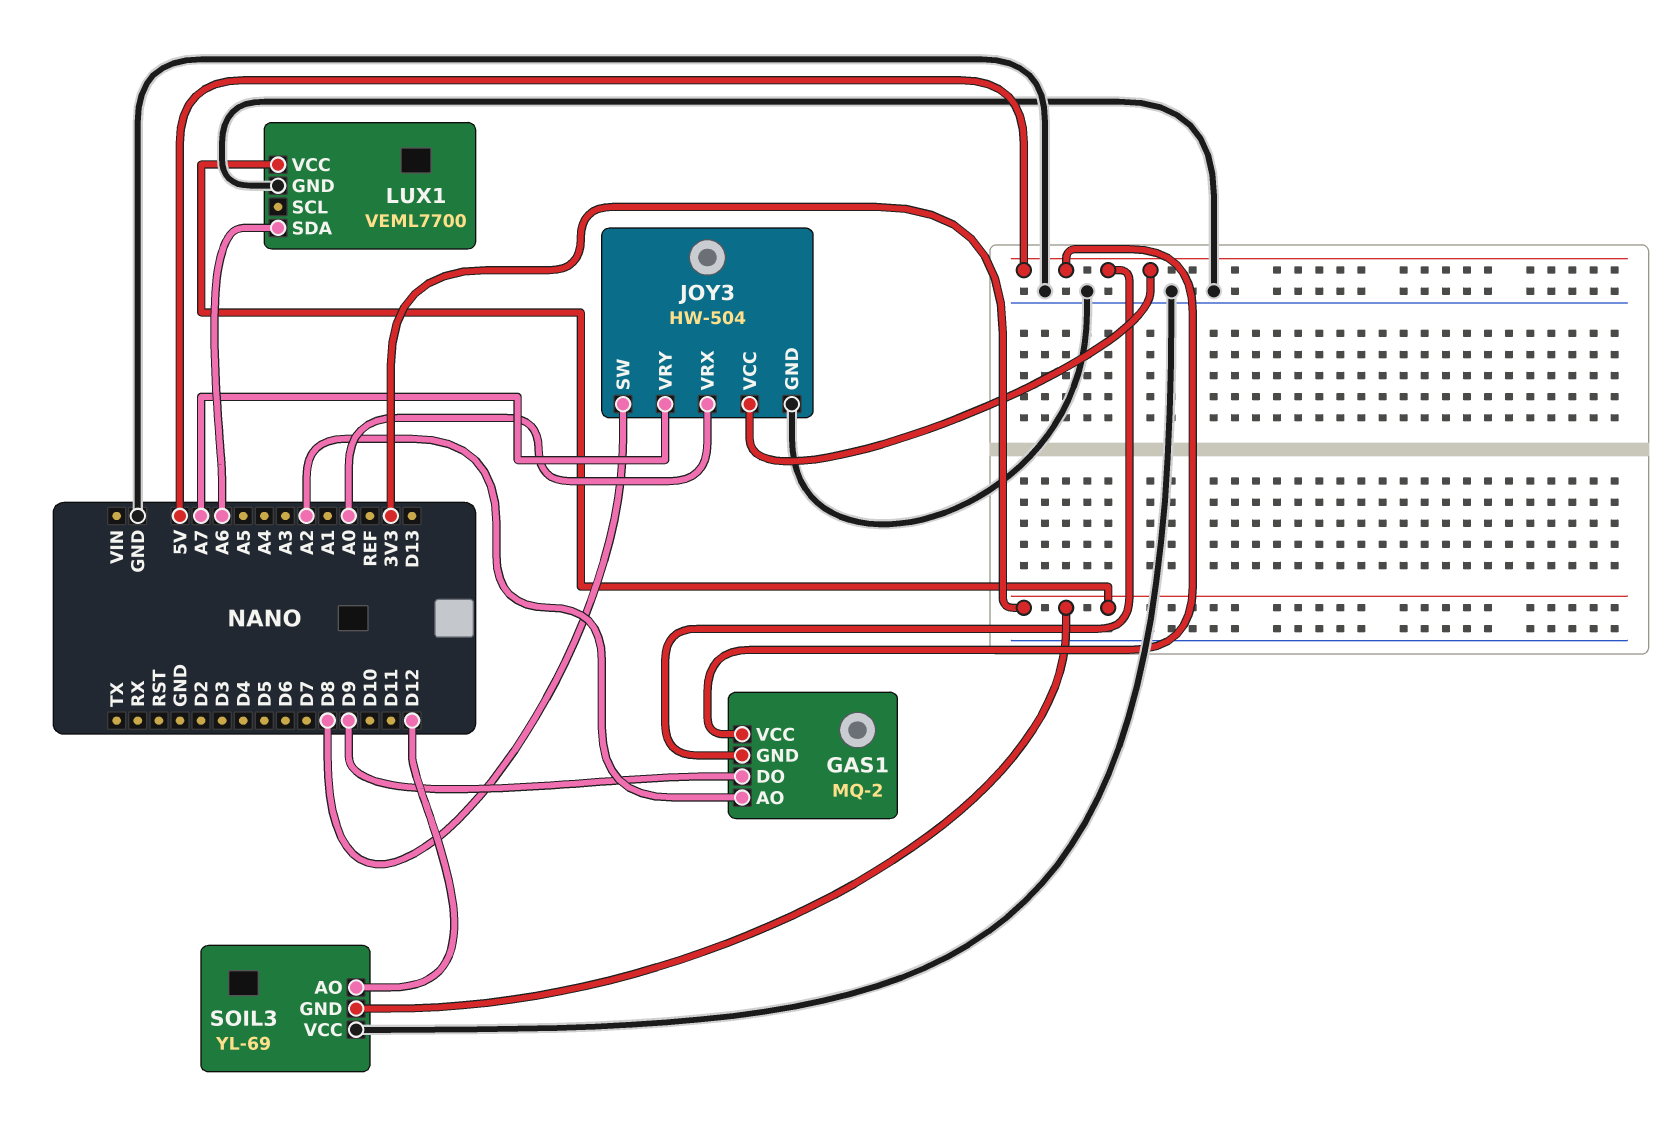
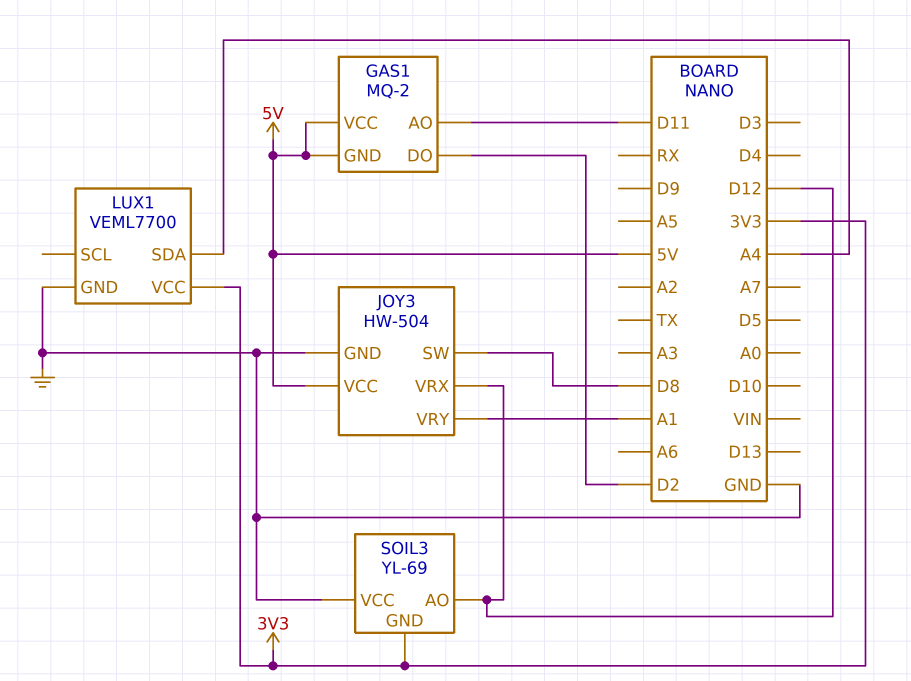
GAS1 pin AO: A2 -> D11
GAS1 pin DO: D9 -> D2
JOY3 pin VRX: A0 -> D12
JOY3 pin VRY: A7 -> A1
LUX1 pin SDA: A6 -> A4

